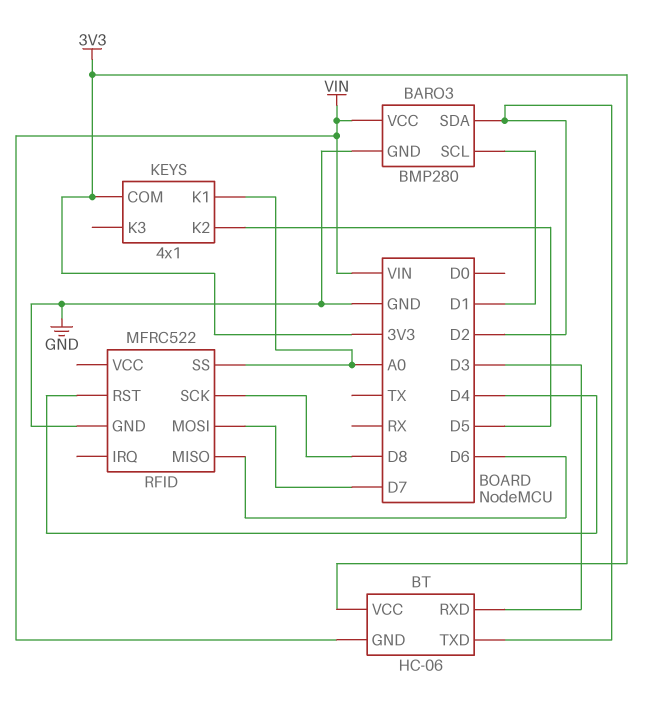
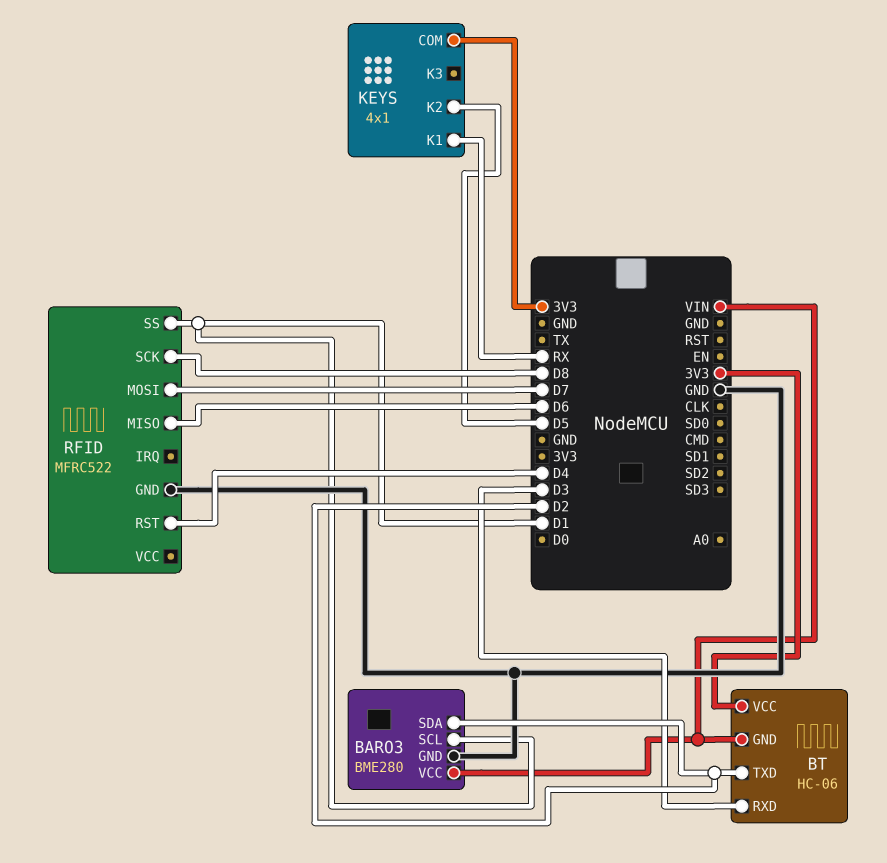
BARO3: BMP280 -> BME280
KEYS pin K1: A0 -> RX
RFID pin SS: A0 -> D1

